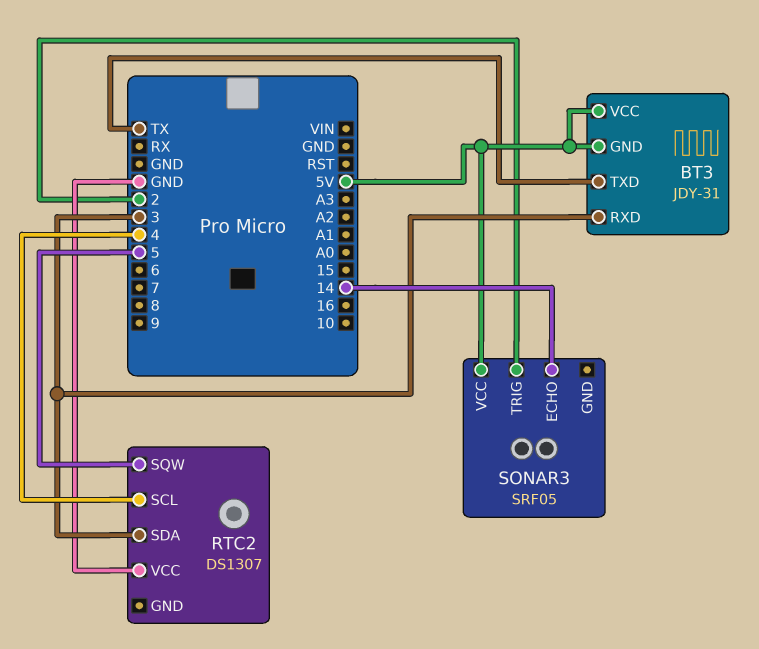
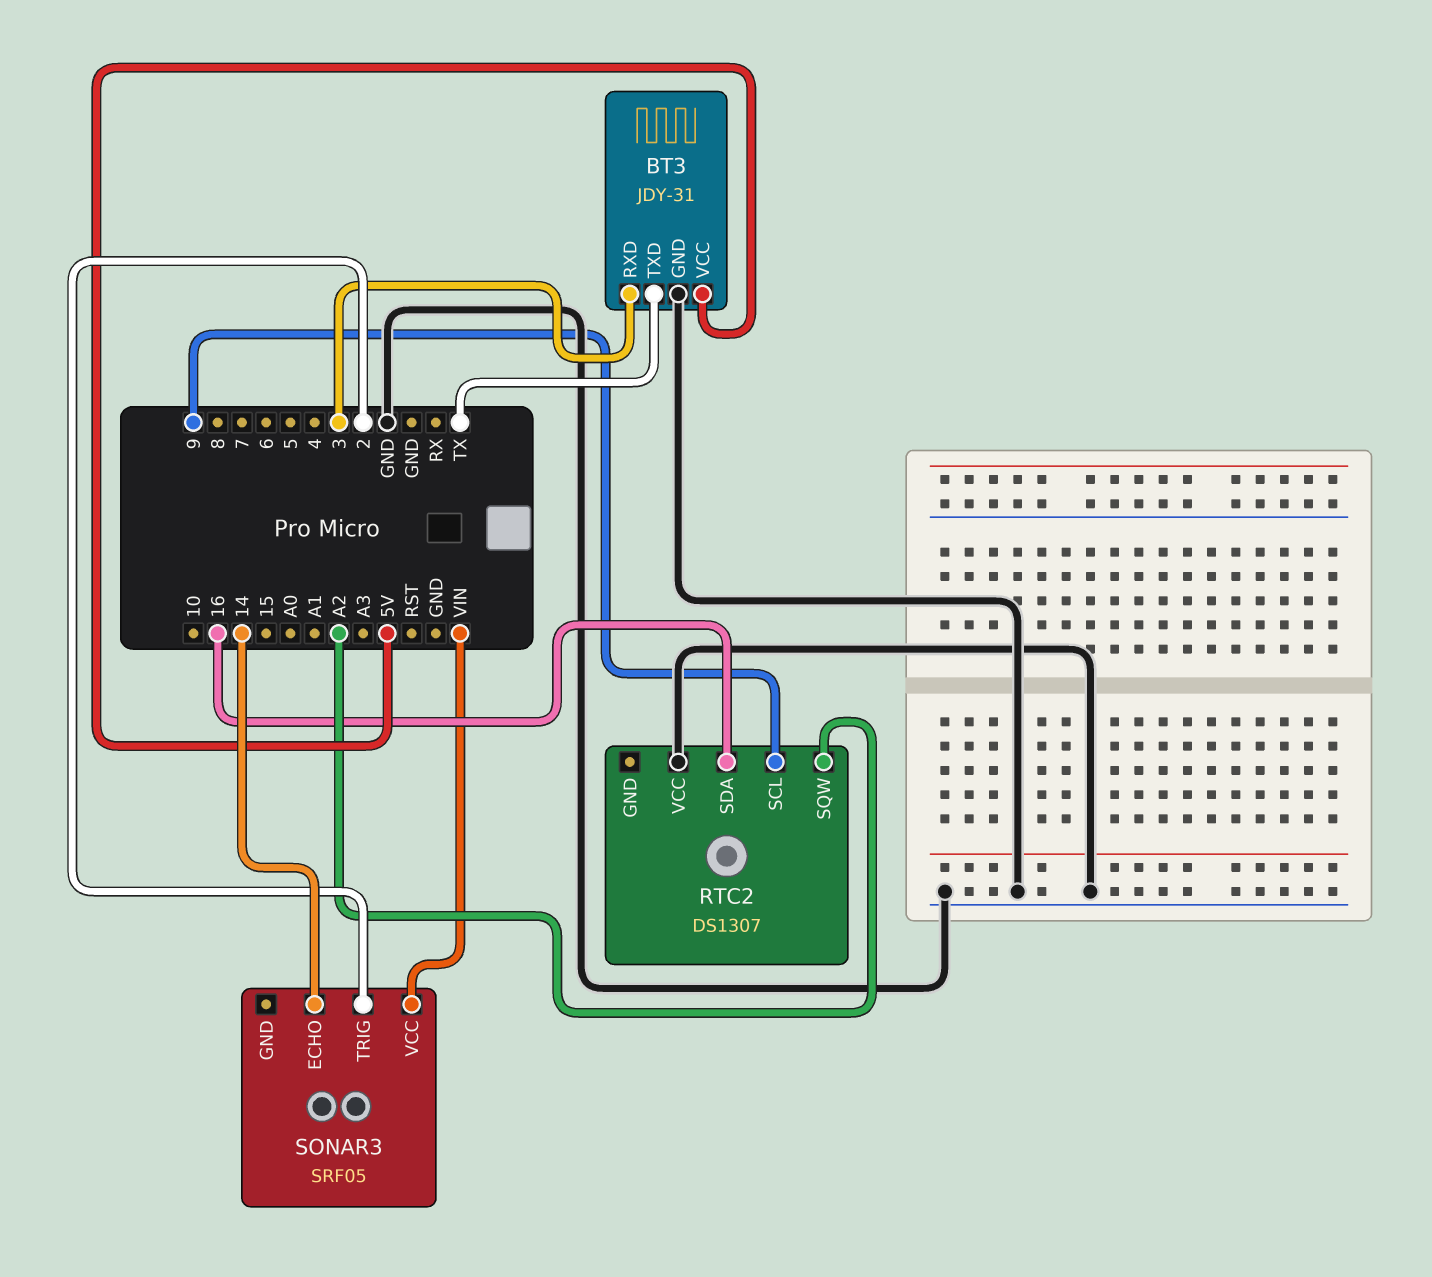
BT3 pin GND: 5V -> GND
RTC2 pin SCL: 4 -> 9
RTC2 pin SDA: 3 -> 16
RTC2 pin SQW: 5 -> A2
SONAR3 pin VCC: 5V -> VIN

